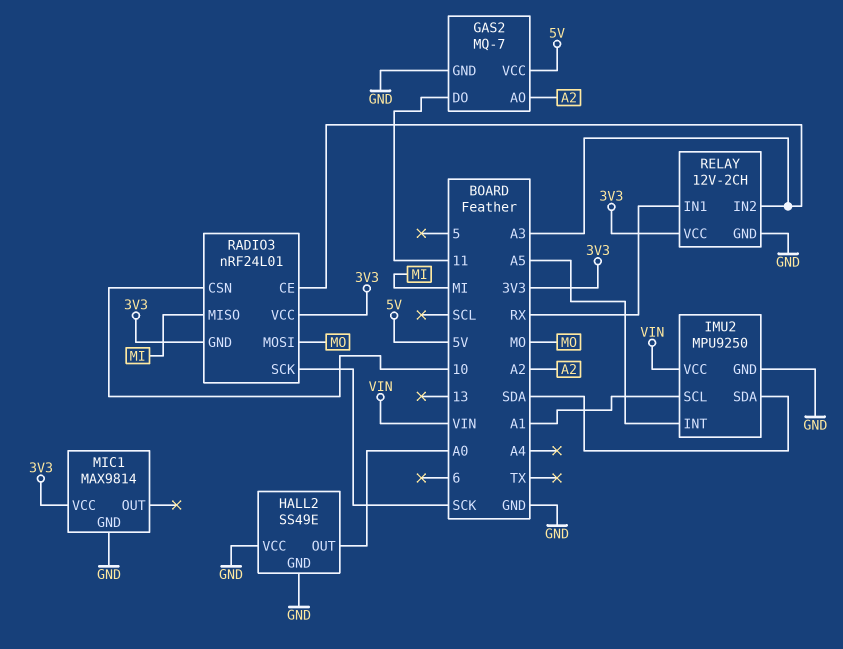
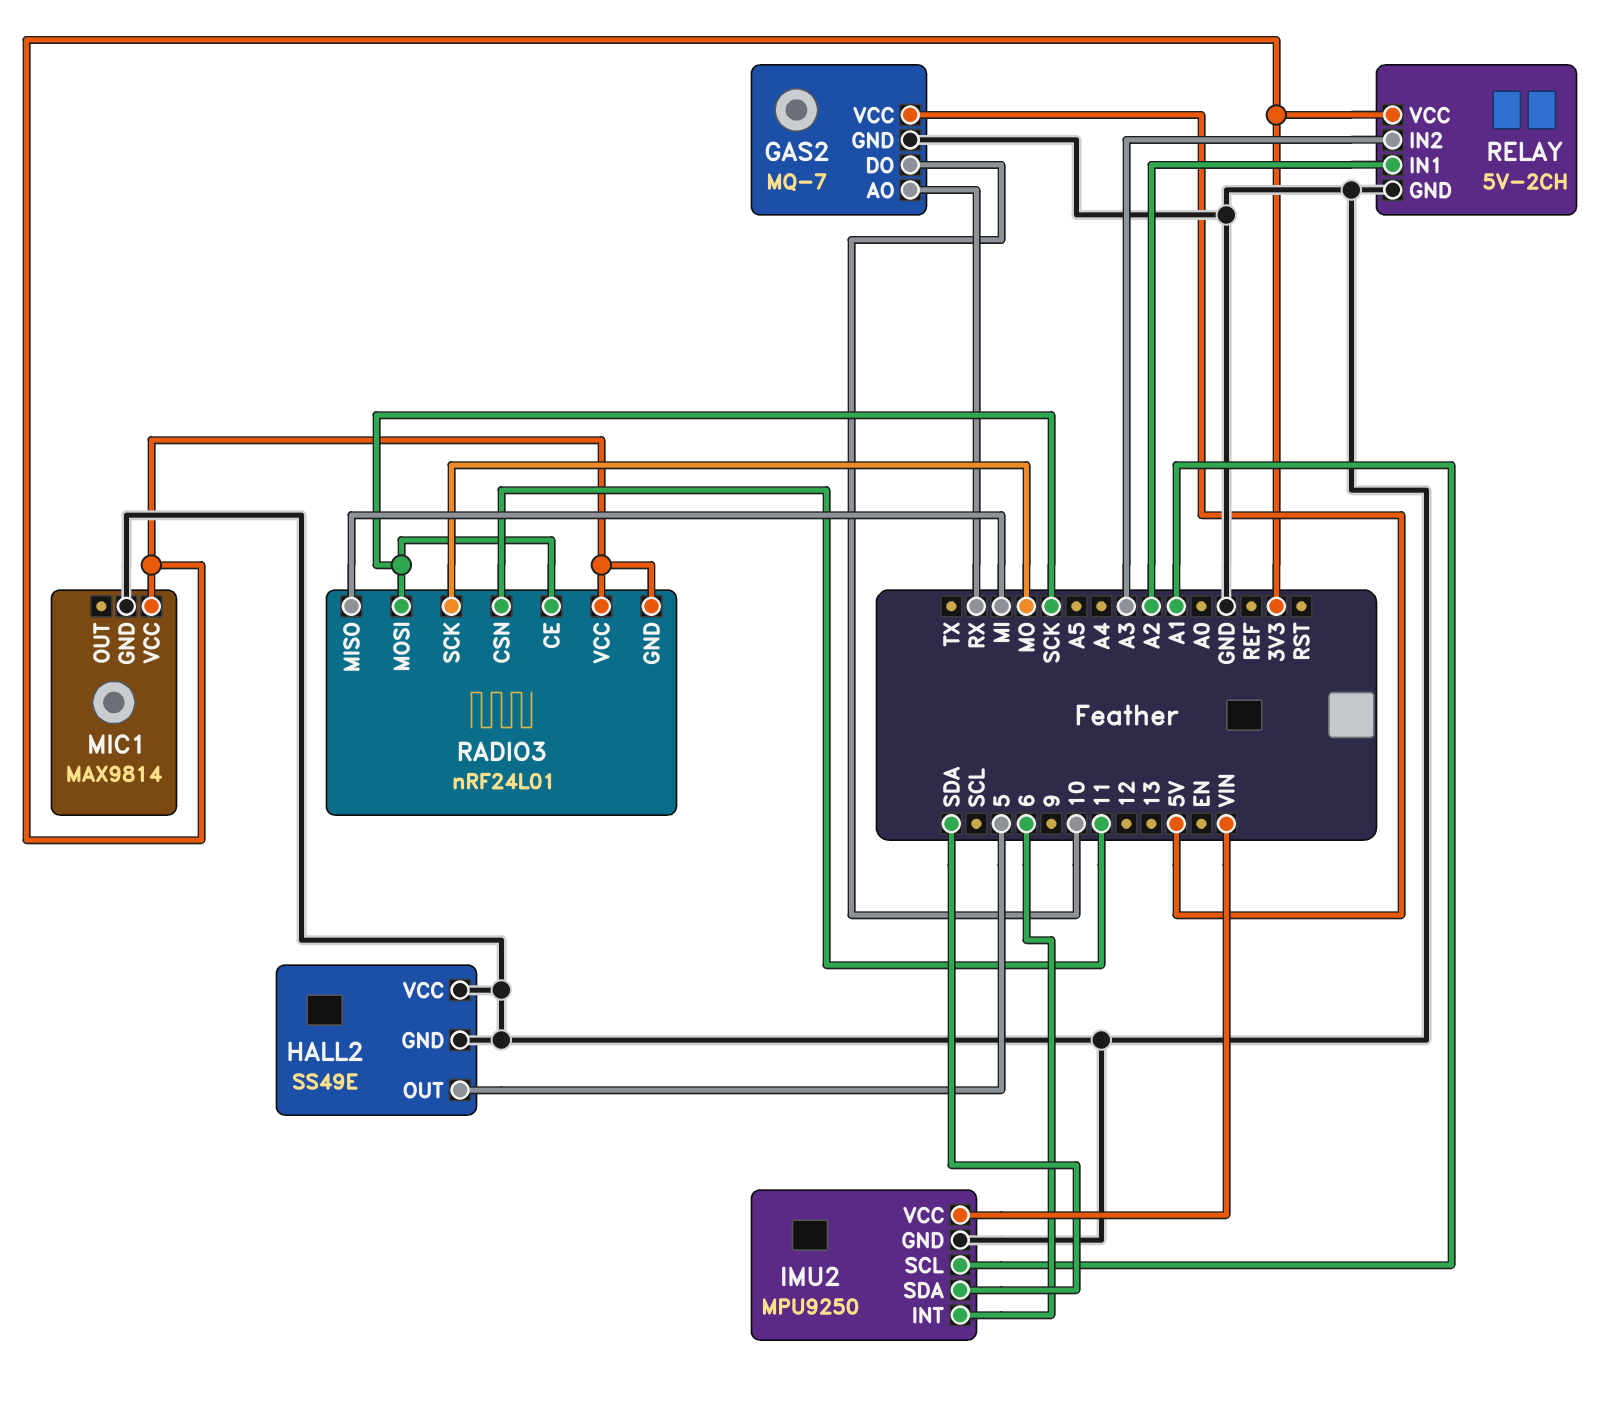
GAS2 pin AO: A2 -> RX
GAS2 pin DO: 11 -> 10
HALL2 pin OUT: A0 -> 5
IMU2 pin INT: A5 -> 6
RADIO3 pin CE: A3 -> SCK
RADIO3 pin CSN: 10 -> 11
RADIO3 pin MOSI: MO -> SCK
RADIO3 pin SCK: SCK -> MO
RELAY: 12V-2CH -> 5V-2CH
RELAY pin IN1: RX -> A2

